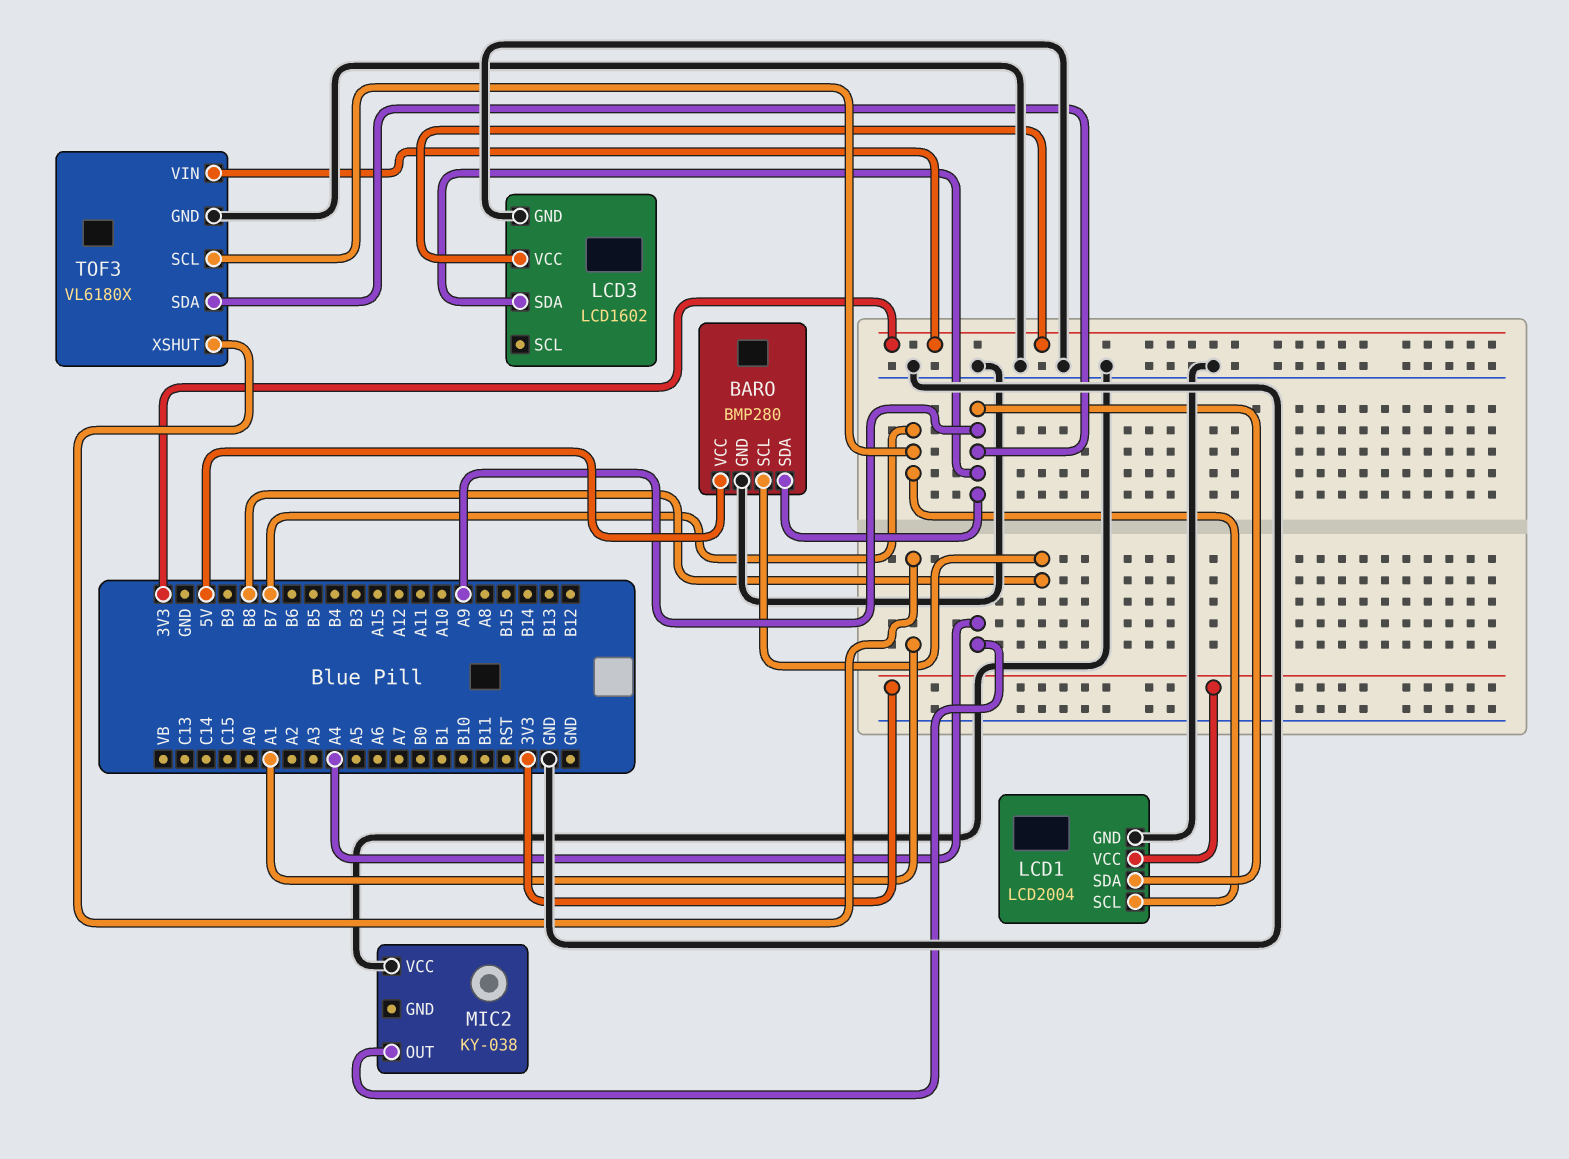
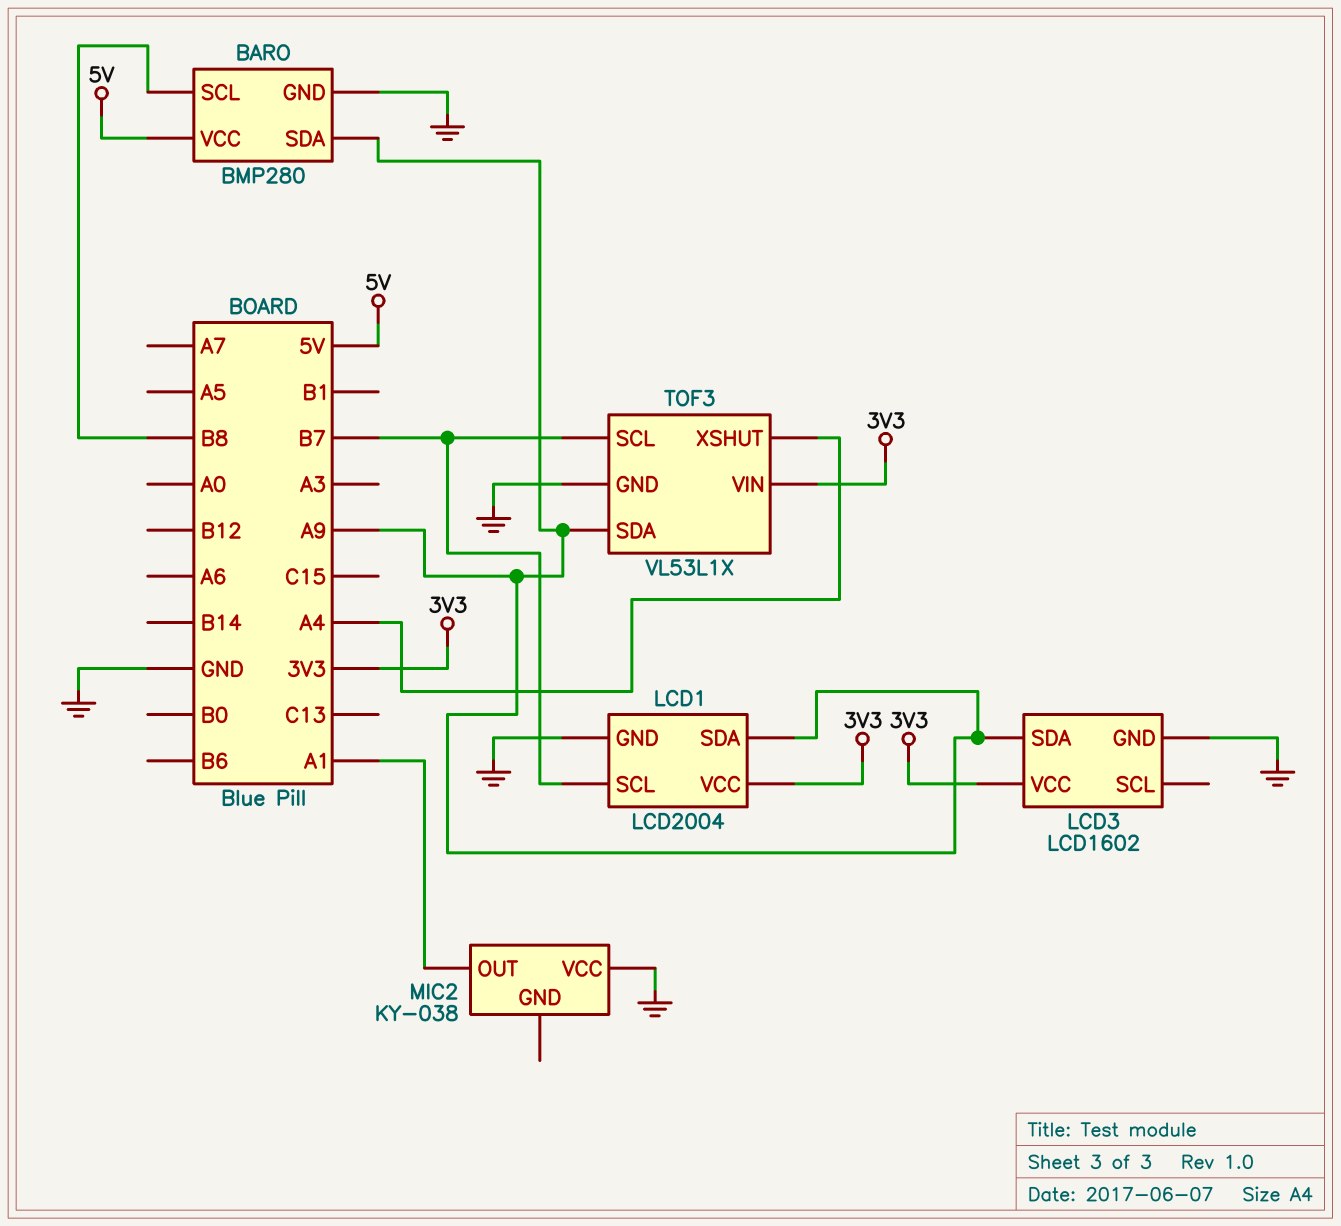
MIC2 pin OUT: A4 -> A1
TOF3: VL6180X -> VL53L1X
TOF3 pin XSHUT: A1 -> A4

